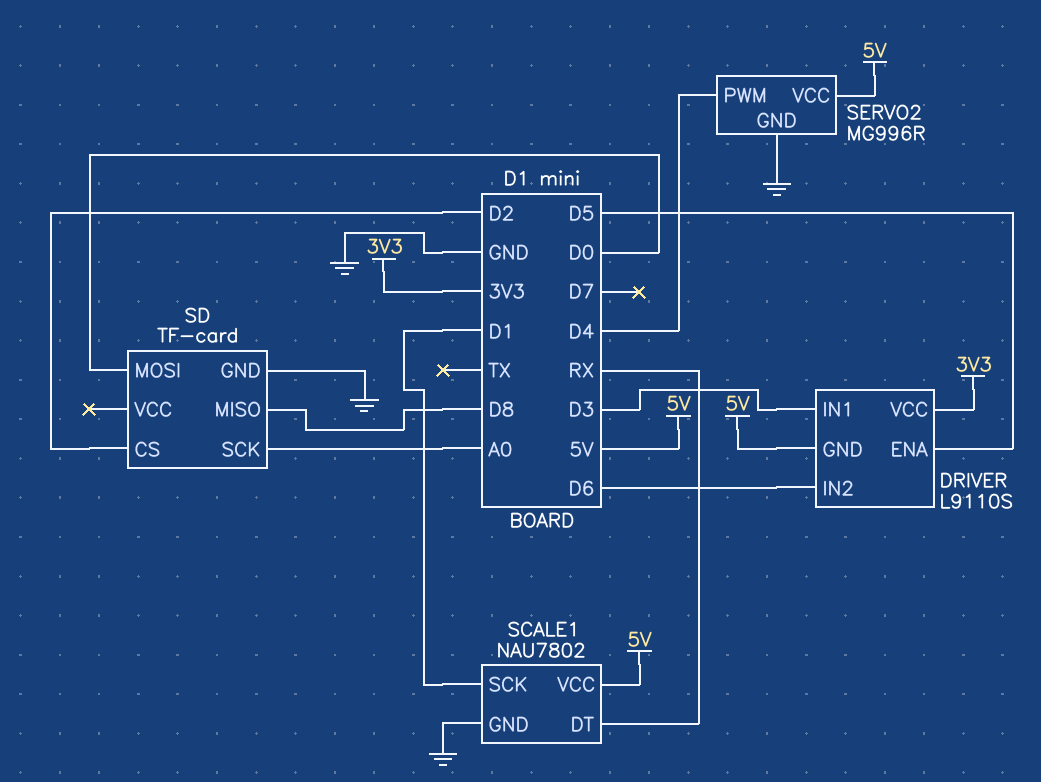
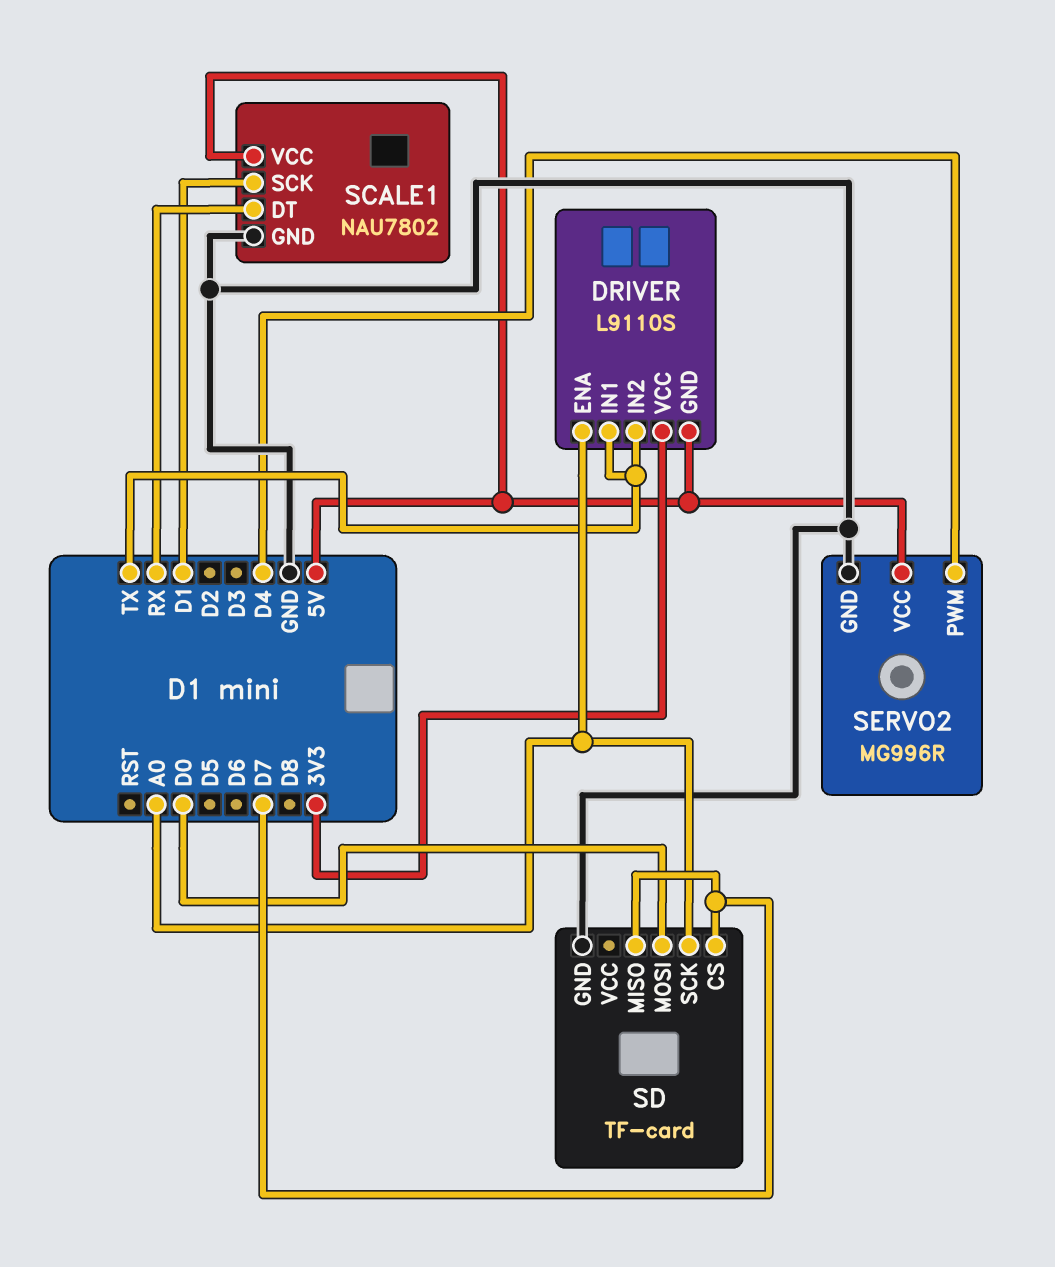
DRIVER pin ENA: D5 -> A0
DRIVER pin IN1: D3 -> TX
DRIVER pin IN2: D6 -> TX
SD pin CS: D2 -> D7
SD pin MISO: D8 -> D7

